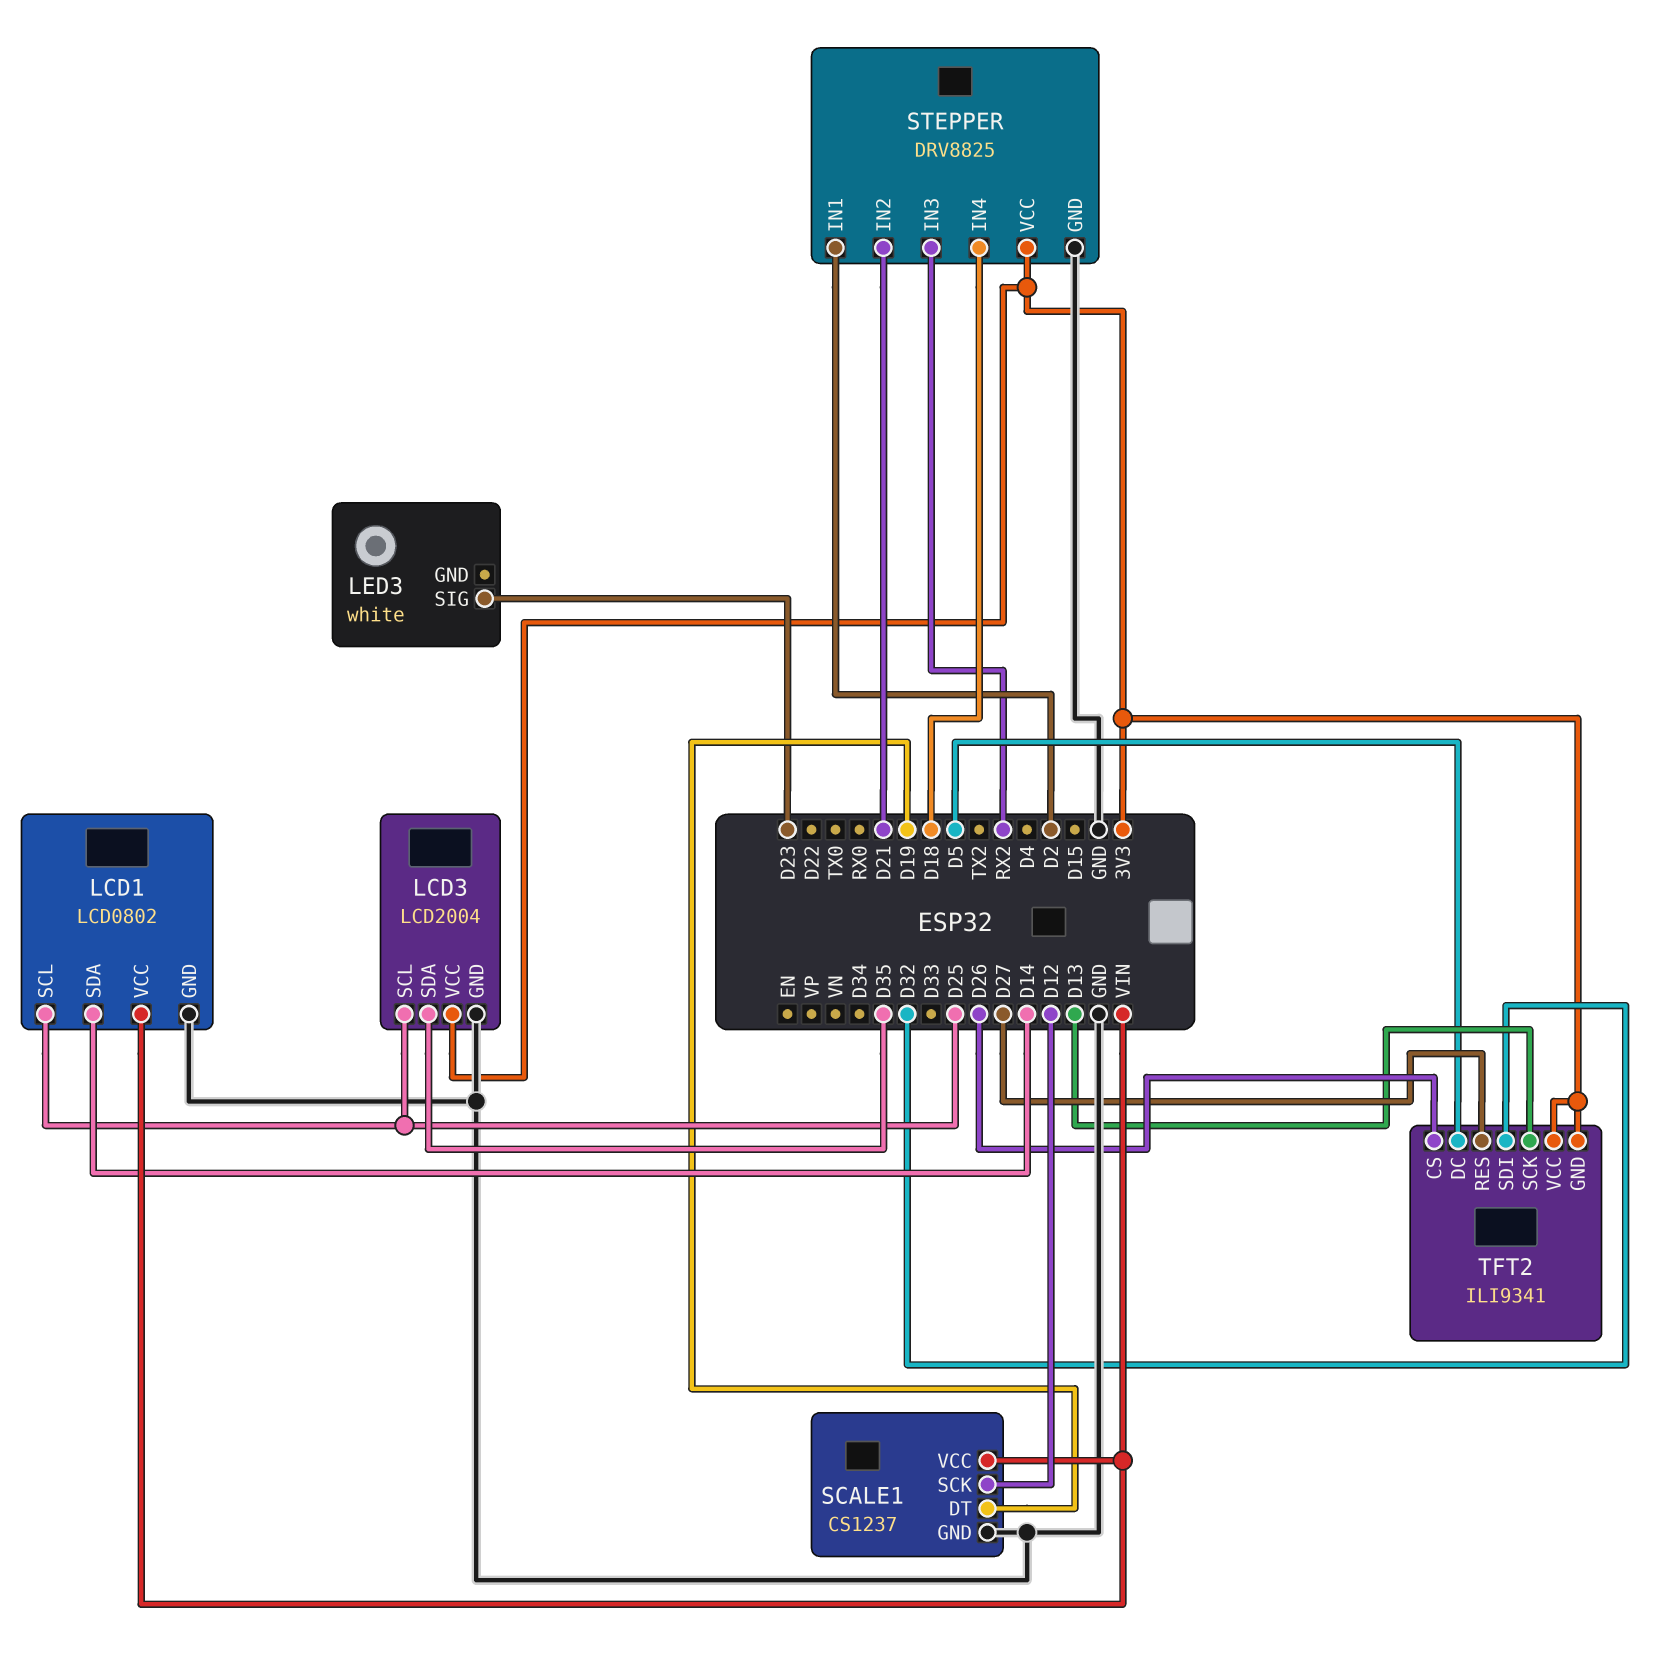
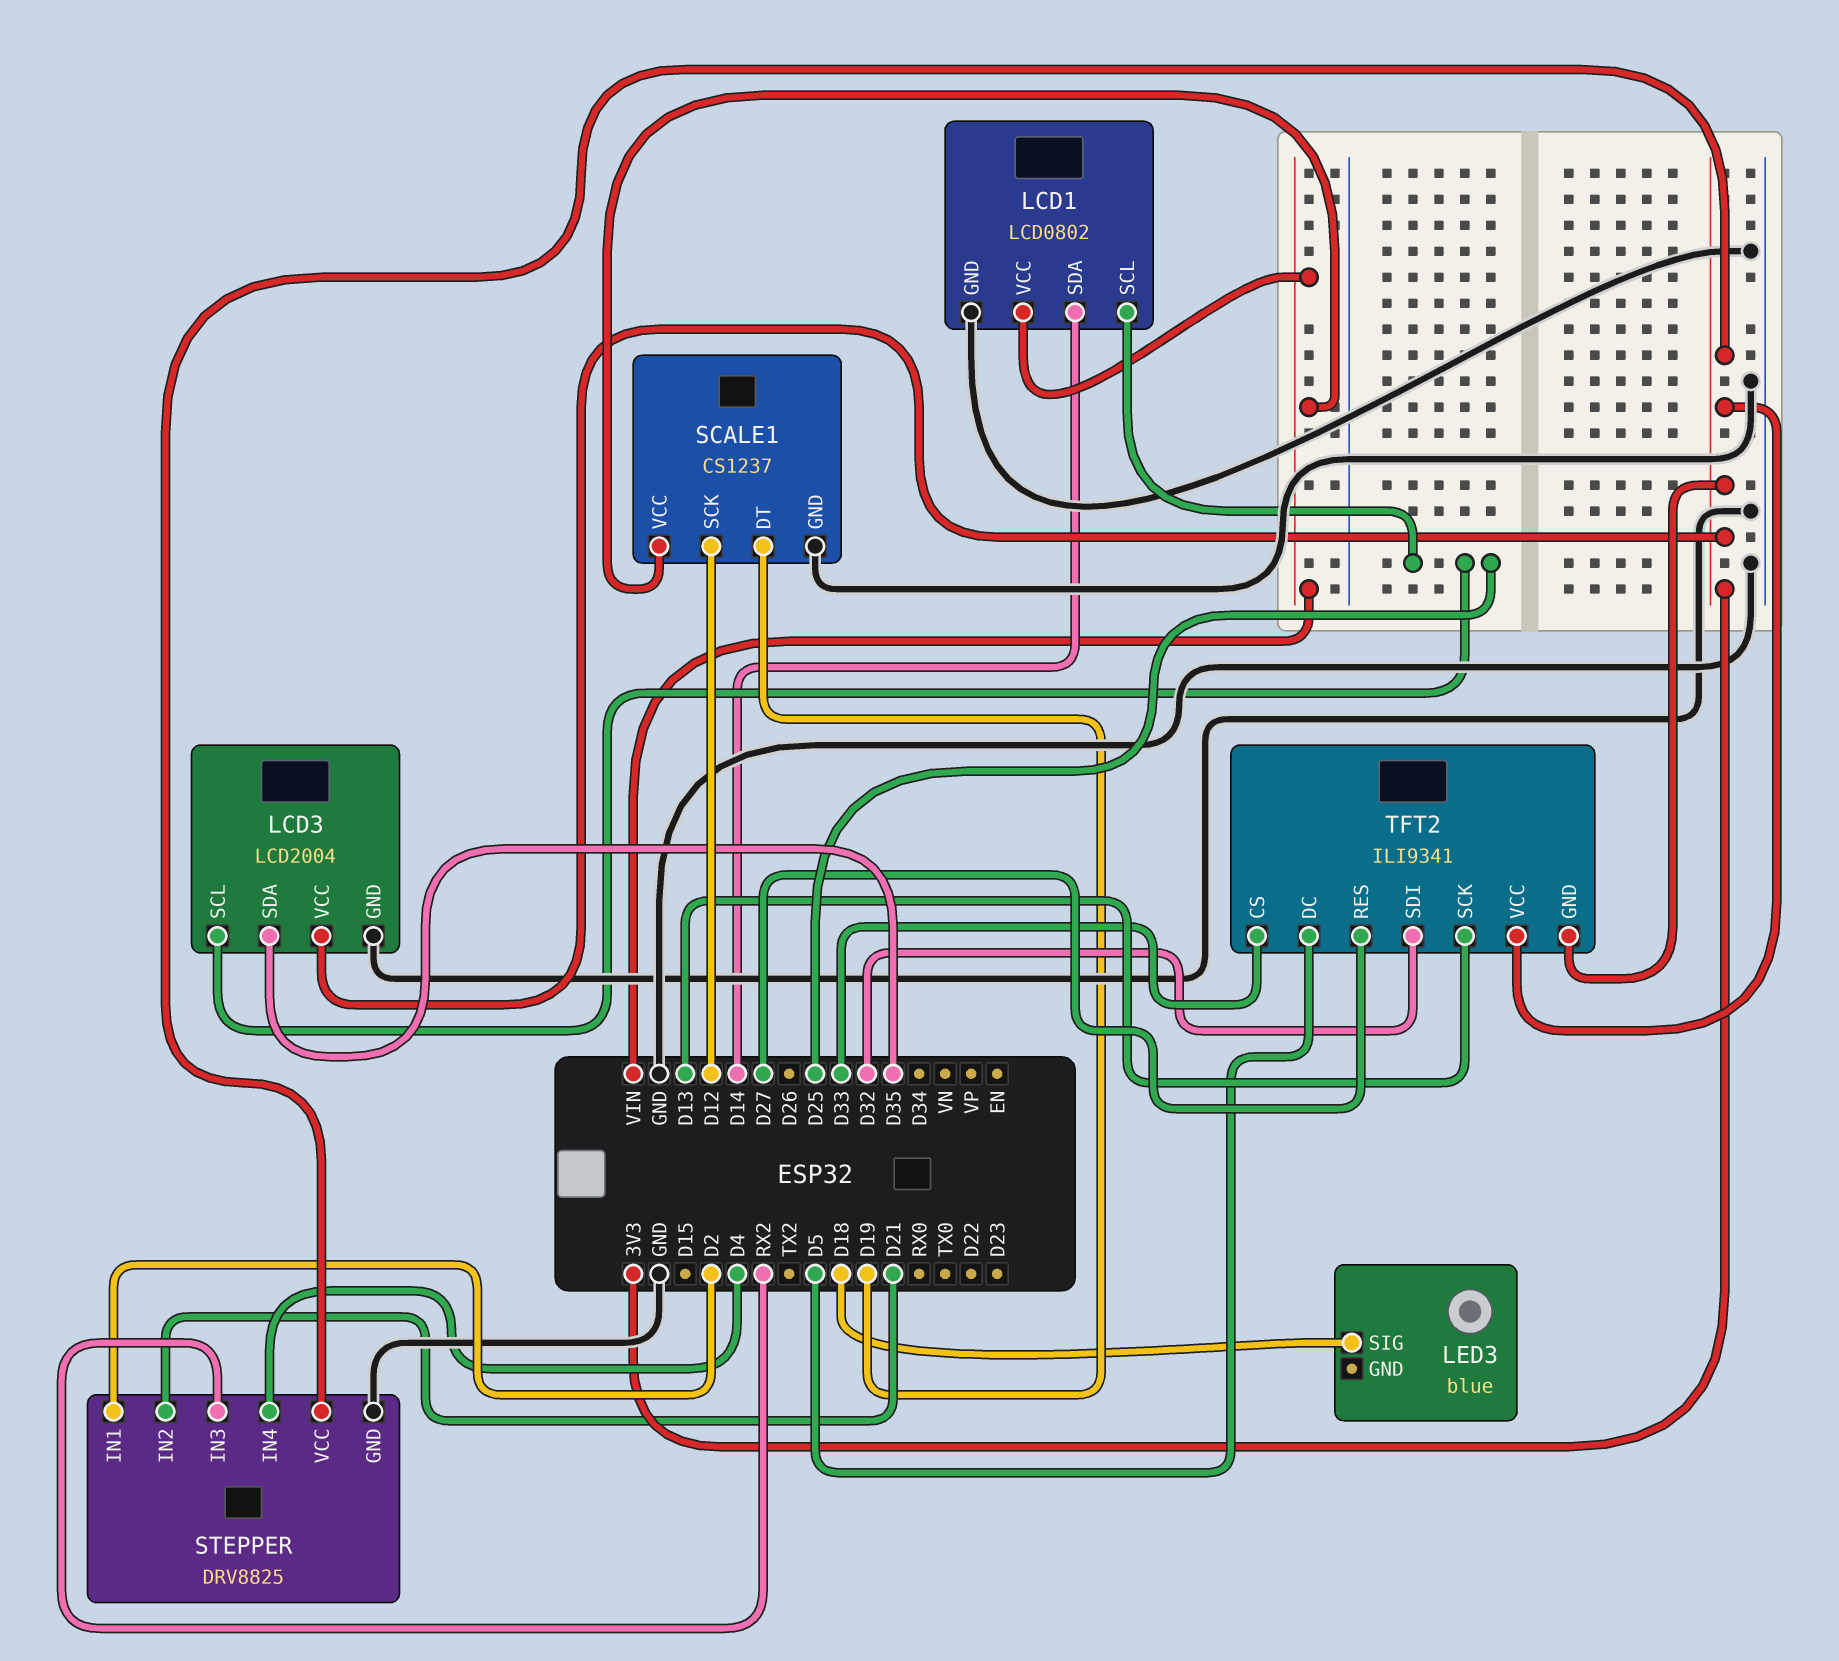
LED3: white -> blue
LED3 pin SIG: D23 -> D18
STEPPER pin IN4: D18 -> D4
TFT2 pin CS: D26 -> D33

